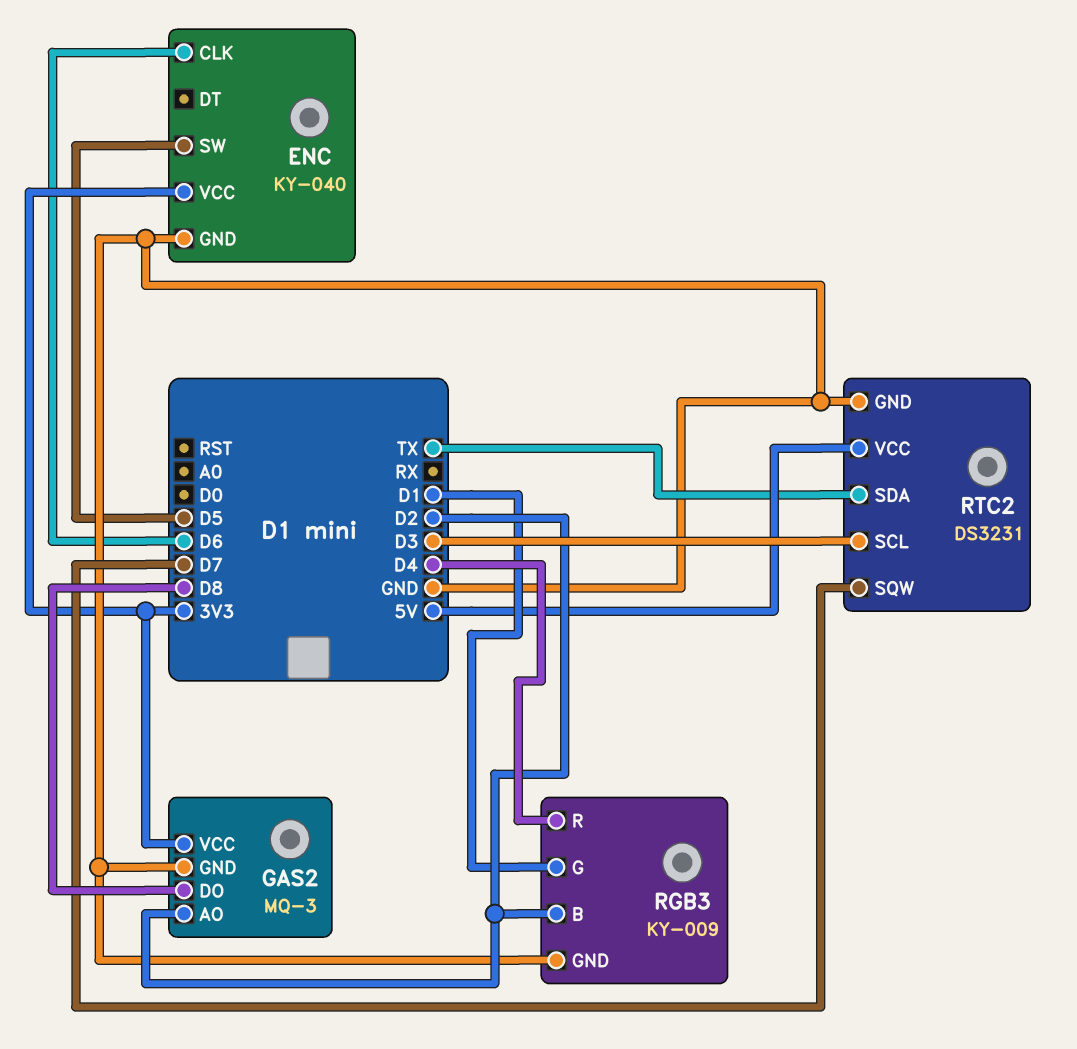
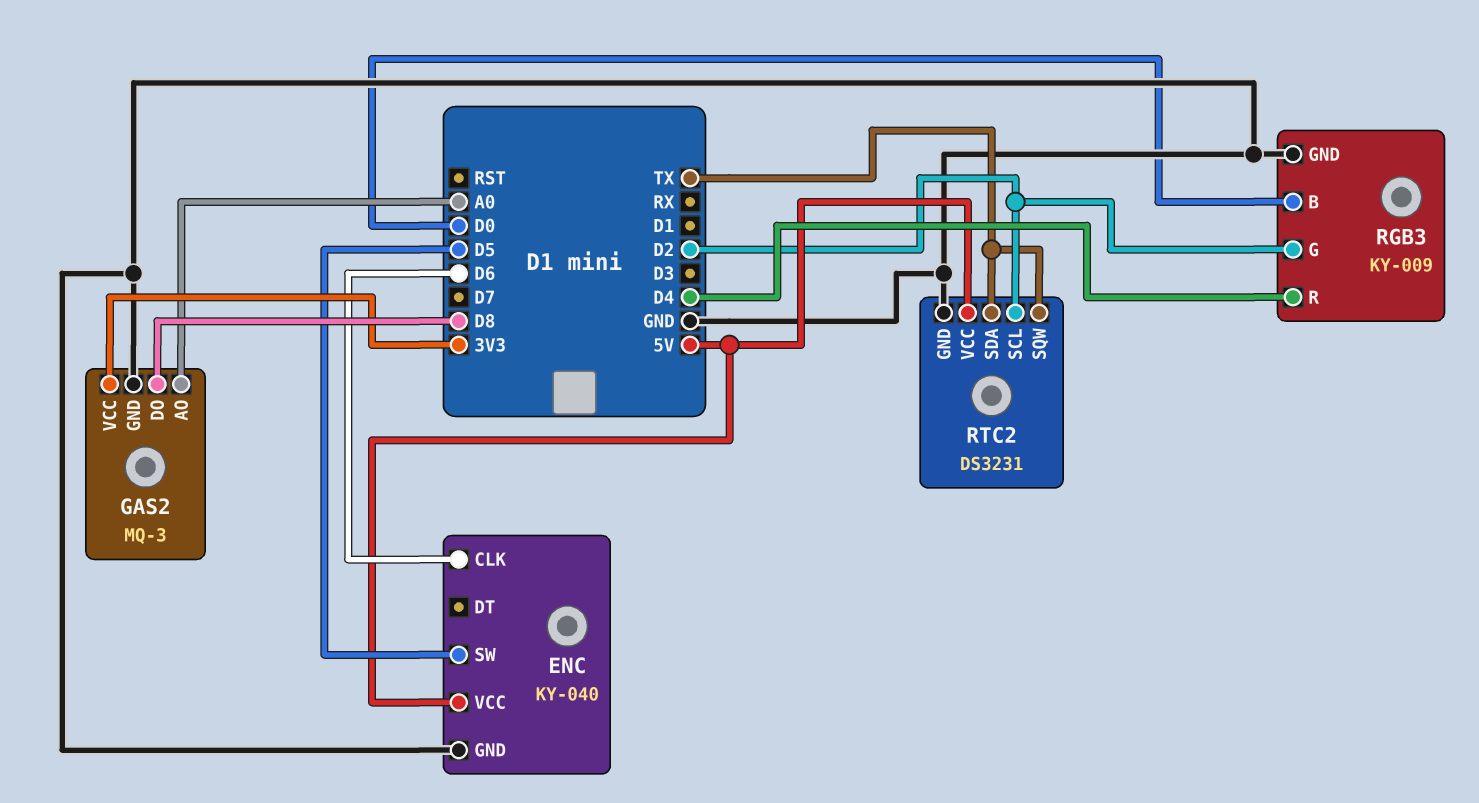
ENC pin VCC: 3V3 -> 5V
GAS2 pin AO: D2 -> A0
RGB3 pin B: D2 -> D0
RGB3 pin G: D1 -> D2
RTC2 pin SCL: D3 -> D2
RTC2 pin SQW: D7 -> TX

